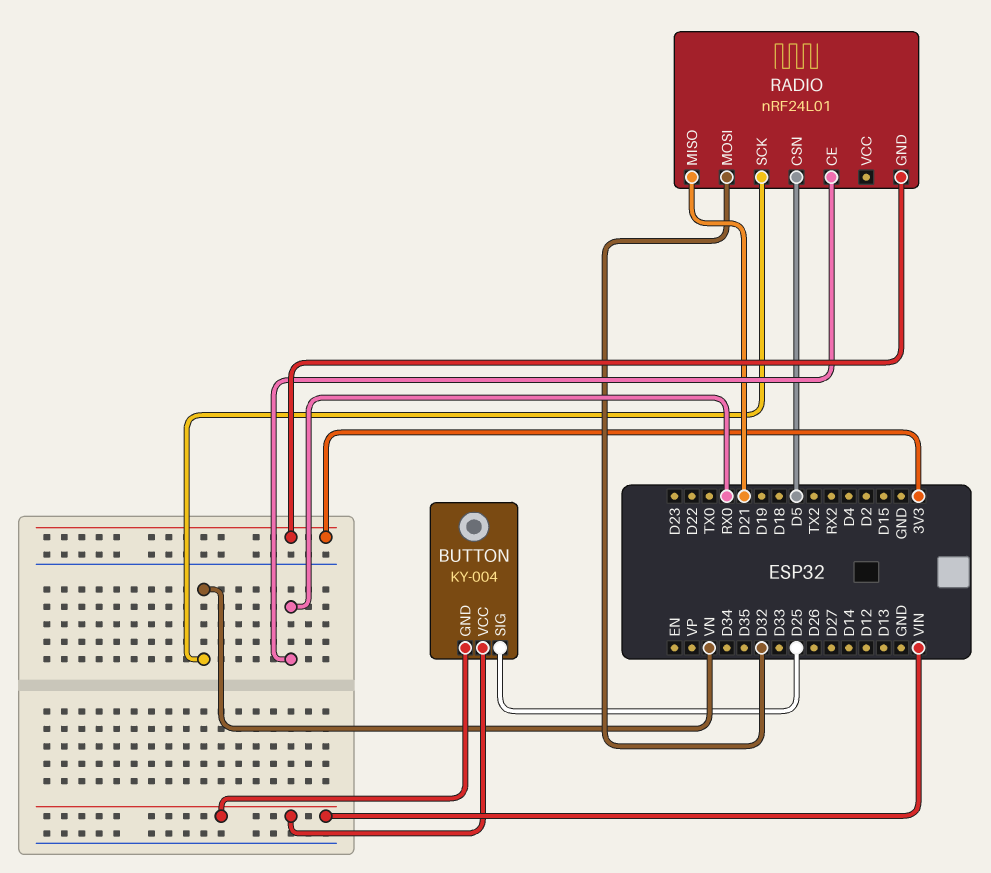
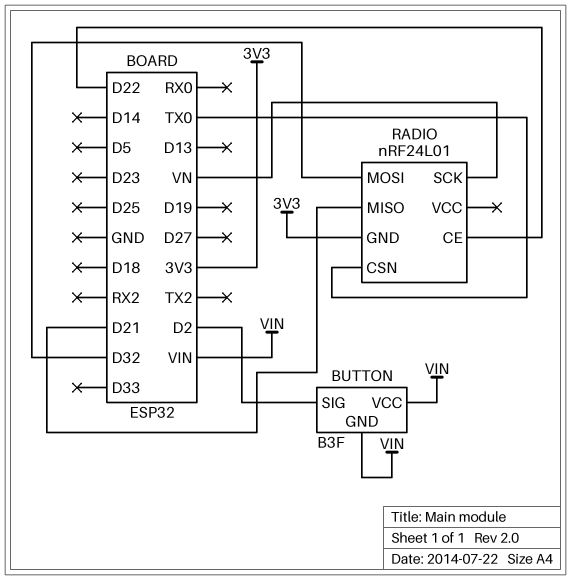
BUTTON: KY-004 -> B3F
BUTTON pin SIG: D25 -> D2
RADIO pin CE: RX0 -> D22
RADIO pin CSN: D5 -> TX0

